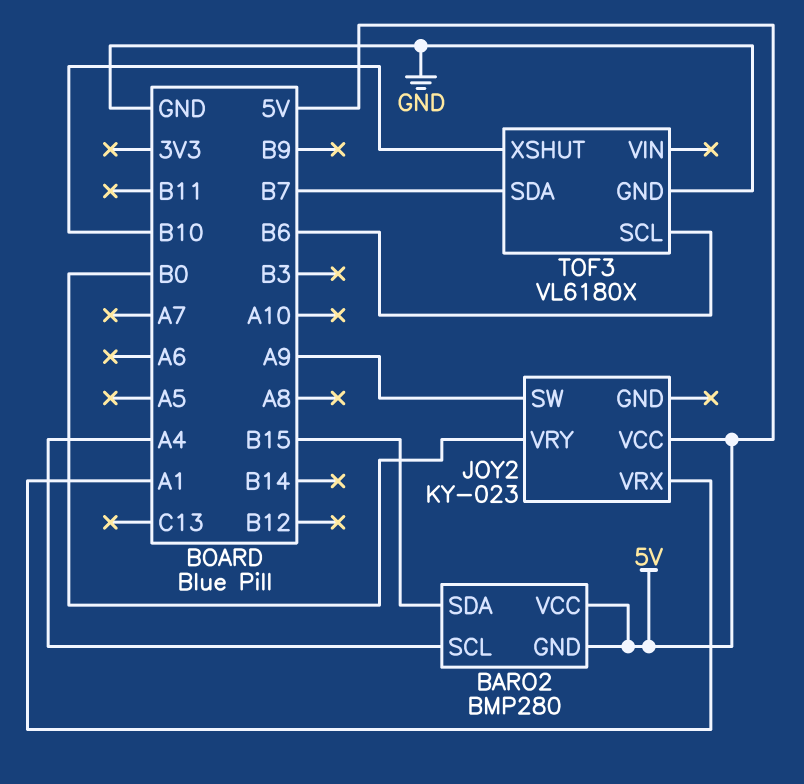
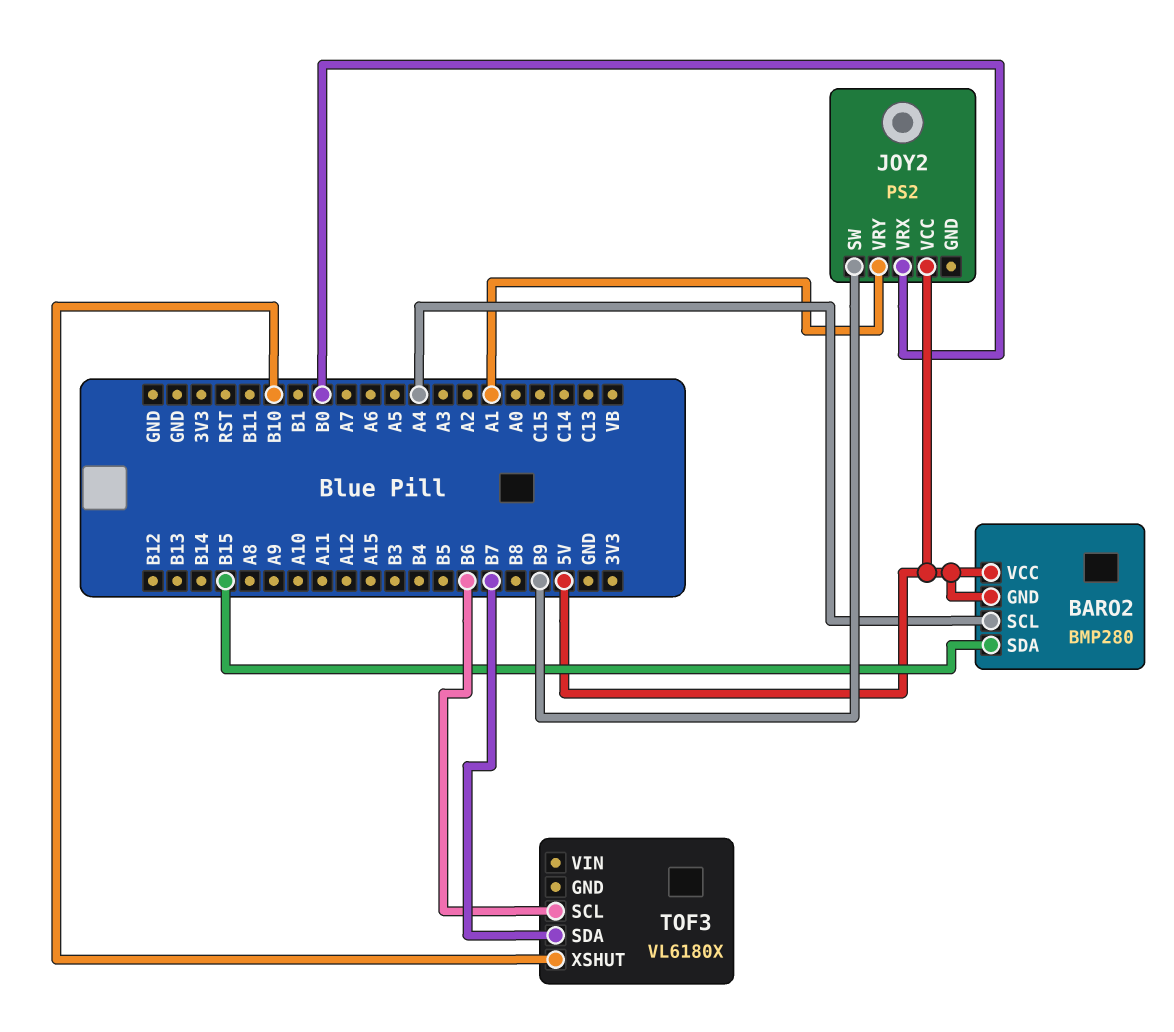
JOY2: KY-023 -> PS2
JOY2 pin SW: A9 -> B9
JOY2 pin VRX: A1 -> B0
JOY2 pin VRY: B0 -> A1
TOF3 pin GND: GND -> none

